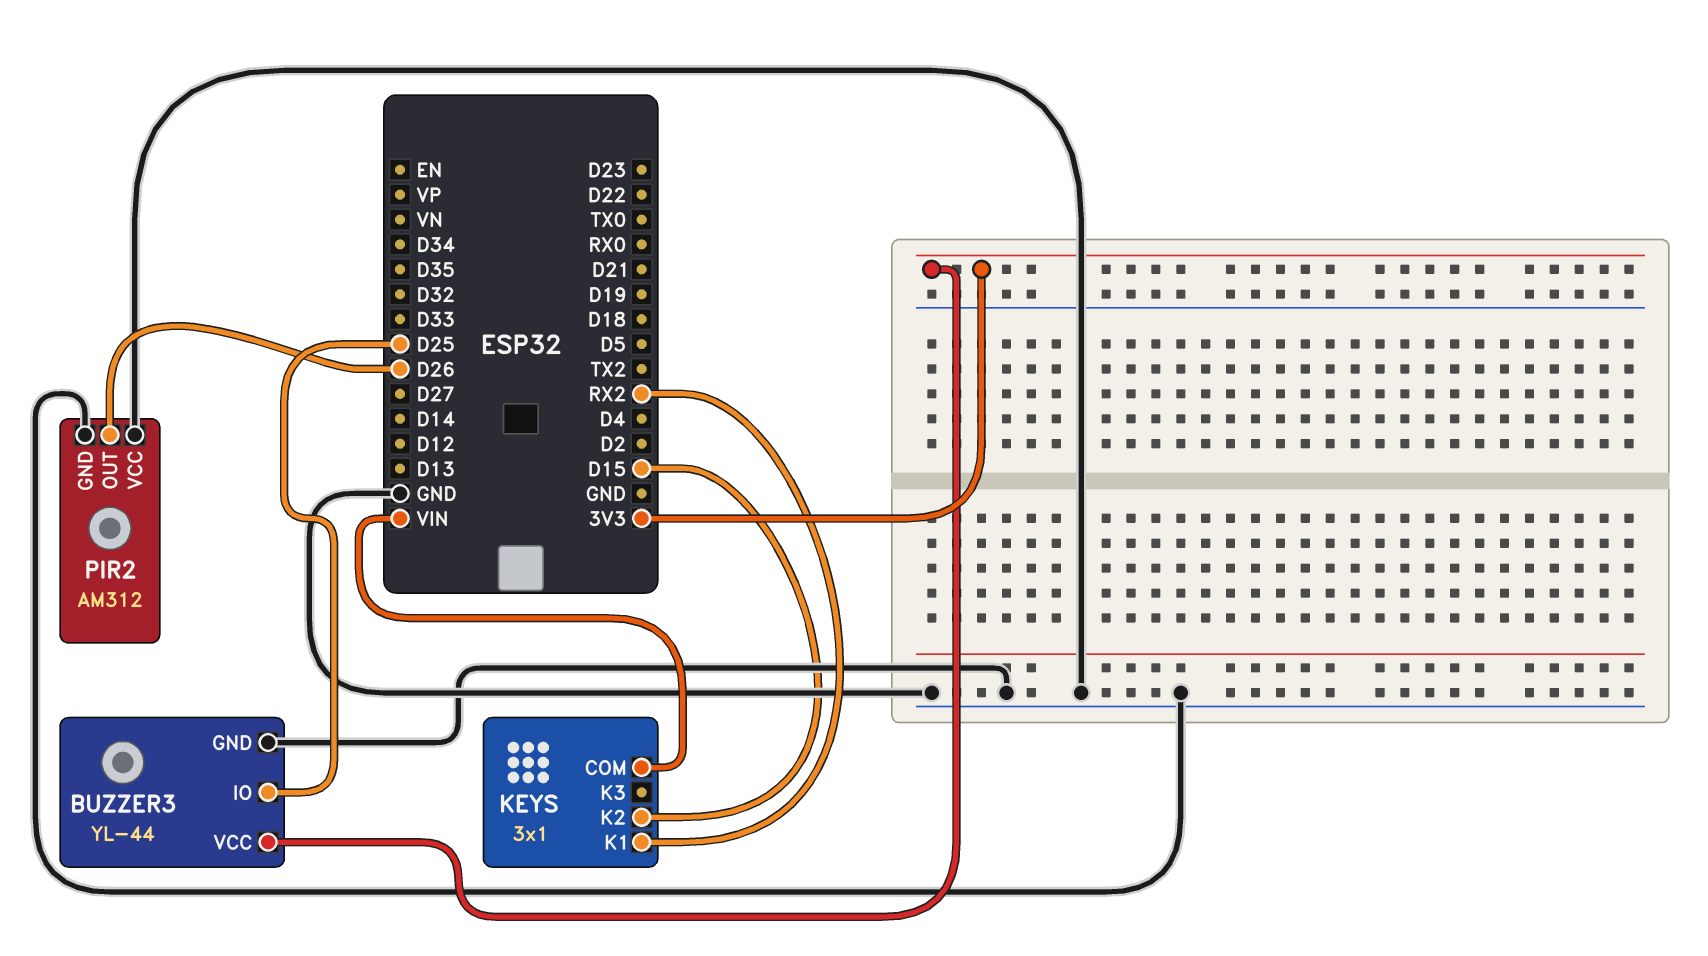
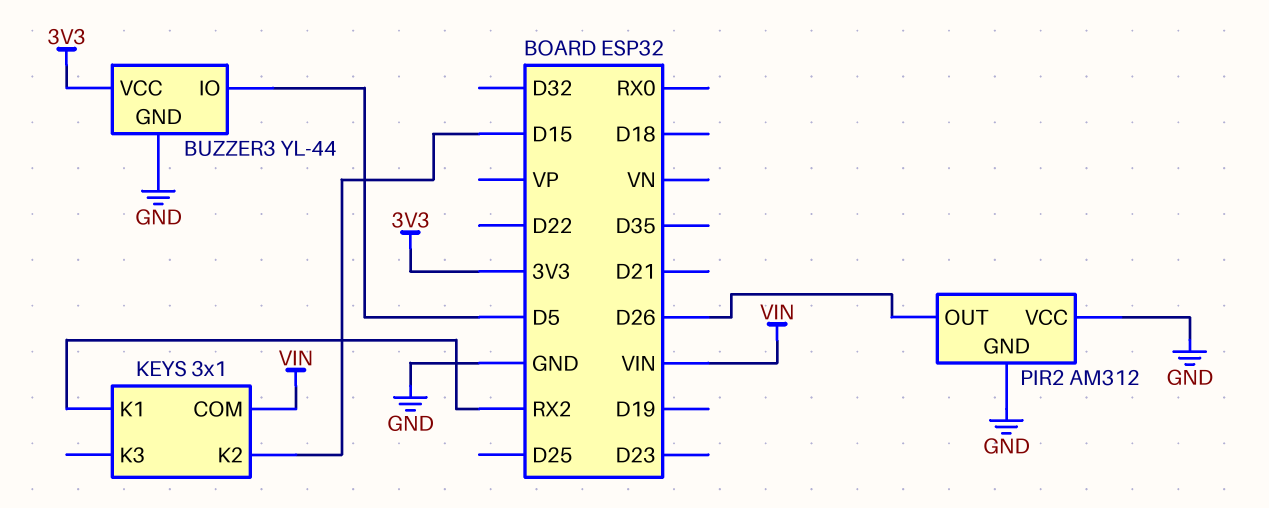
BUZZER3 pin IO: D25 -> D5

